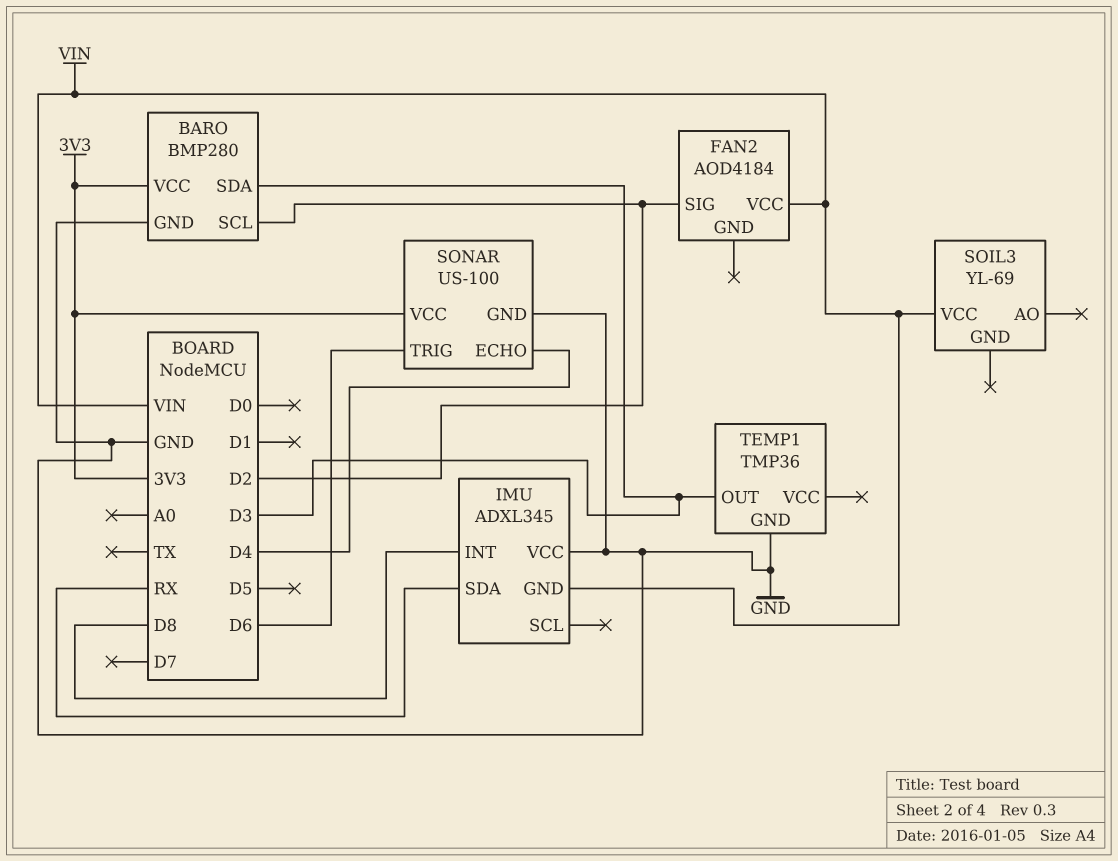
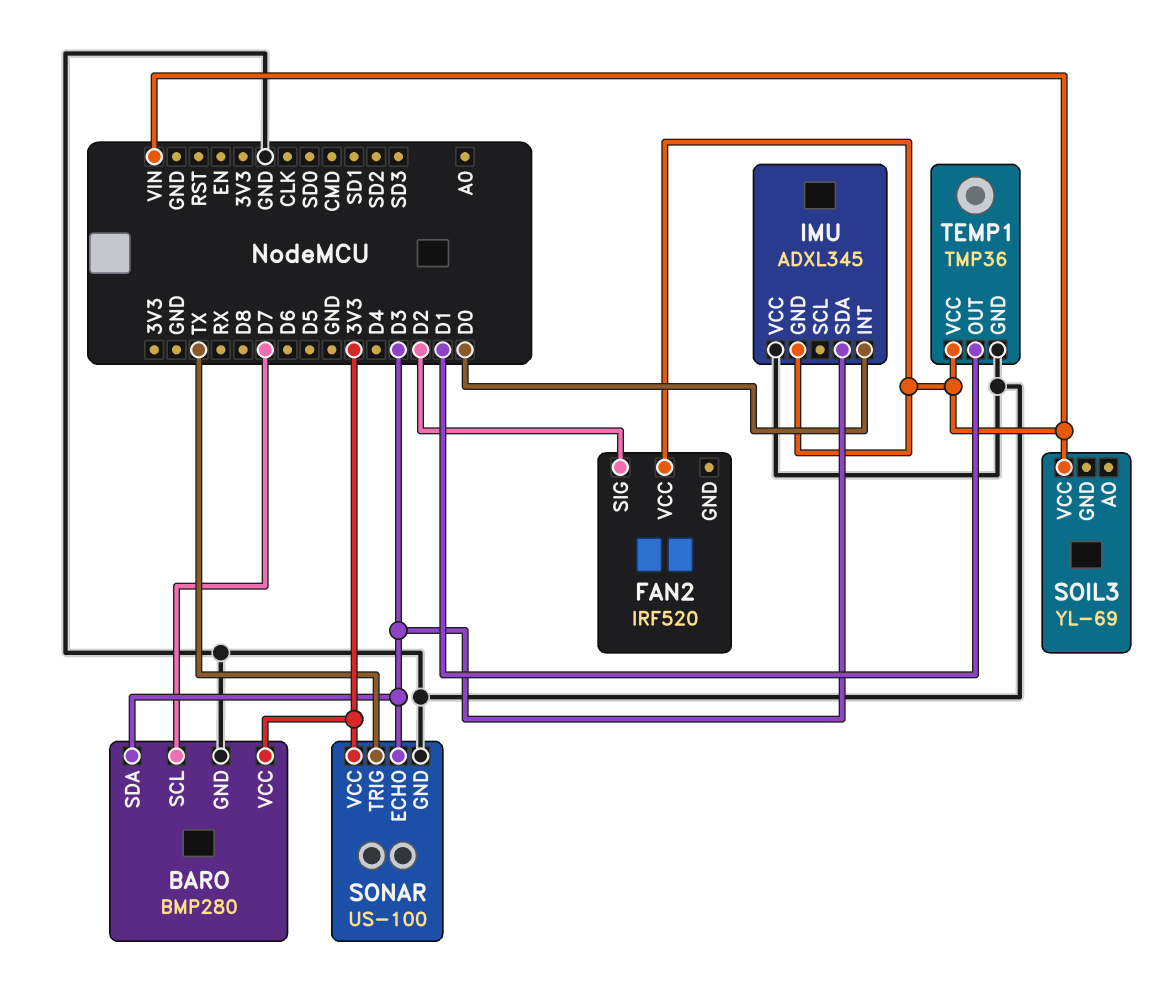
BARO pin SCL: D2 -> D7
FAN2: AOD4184 -> IRF520
IMU pin INT: D8 -> D0
IMU pin SDA: RX -> D3
SONAR pin ECHO: D4 -> D3
SONAR pin TRIG: D6 -> TX
TEMP1 pin OUT: D3 -> D1
TEMP1 pin VCC: none -> VIN

